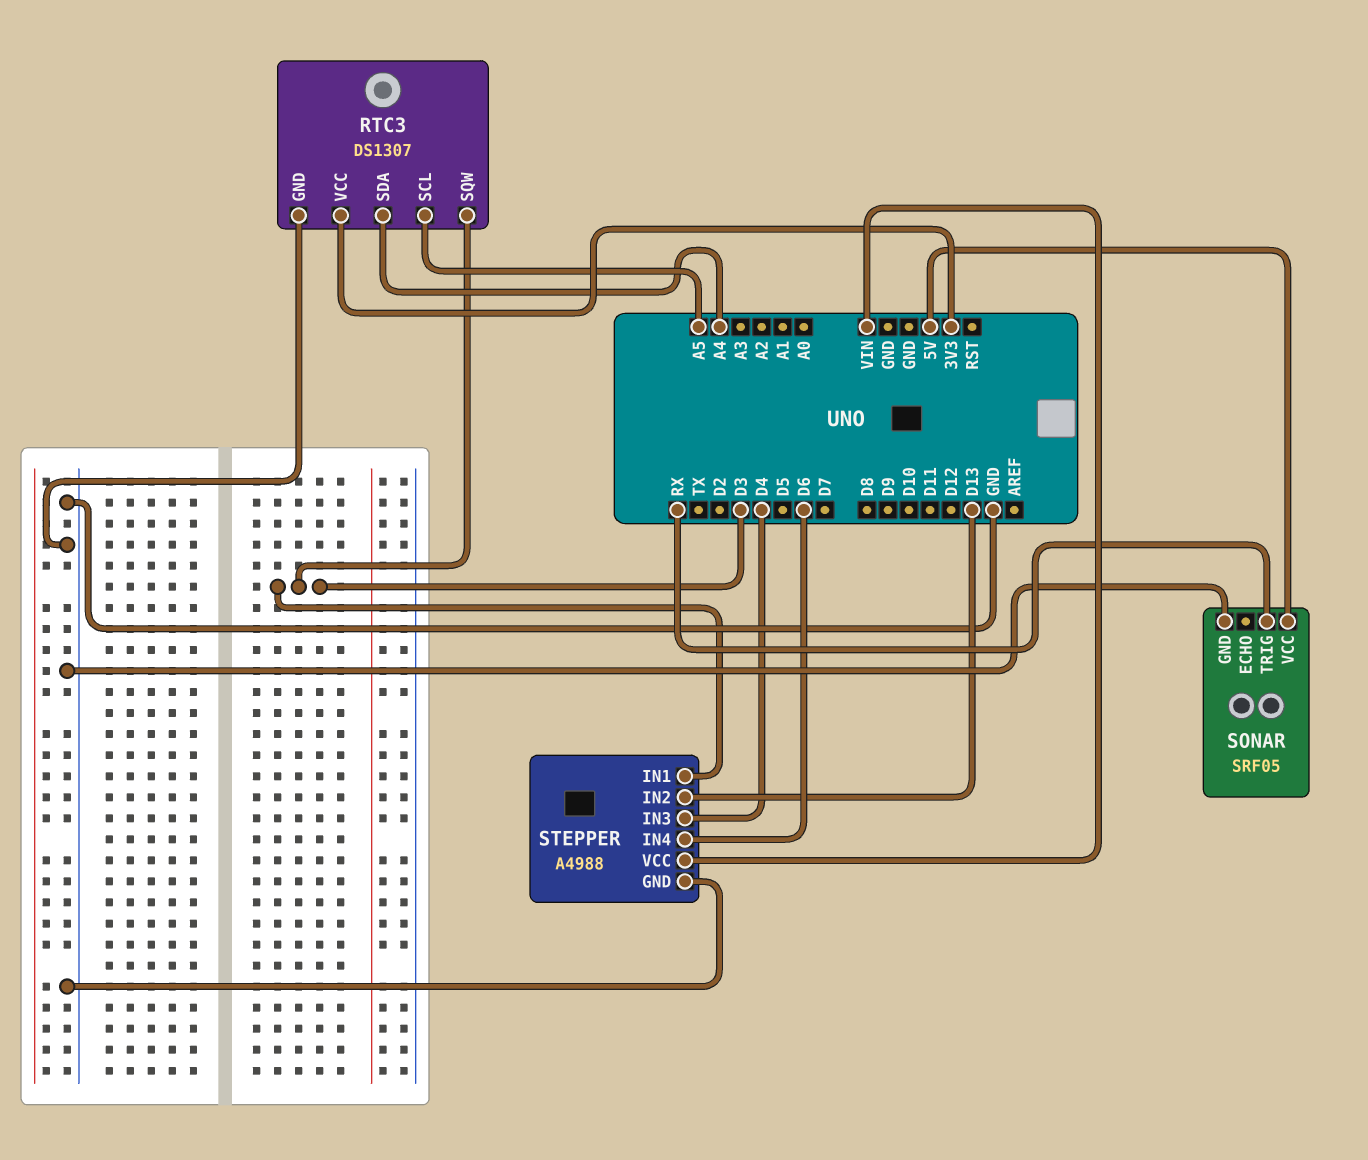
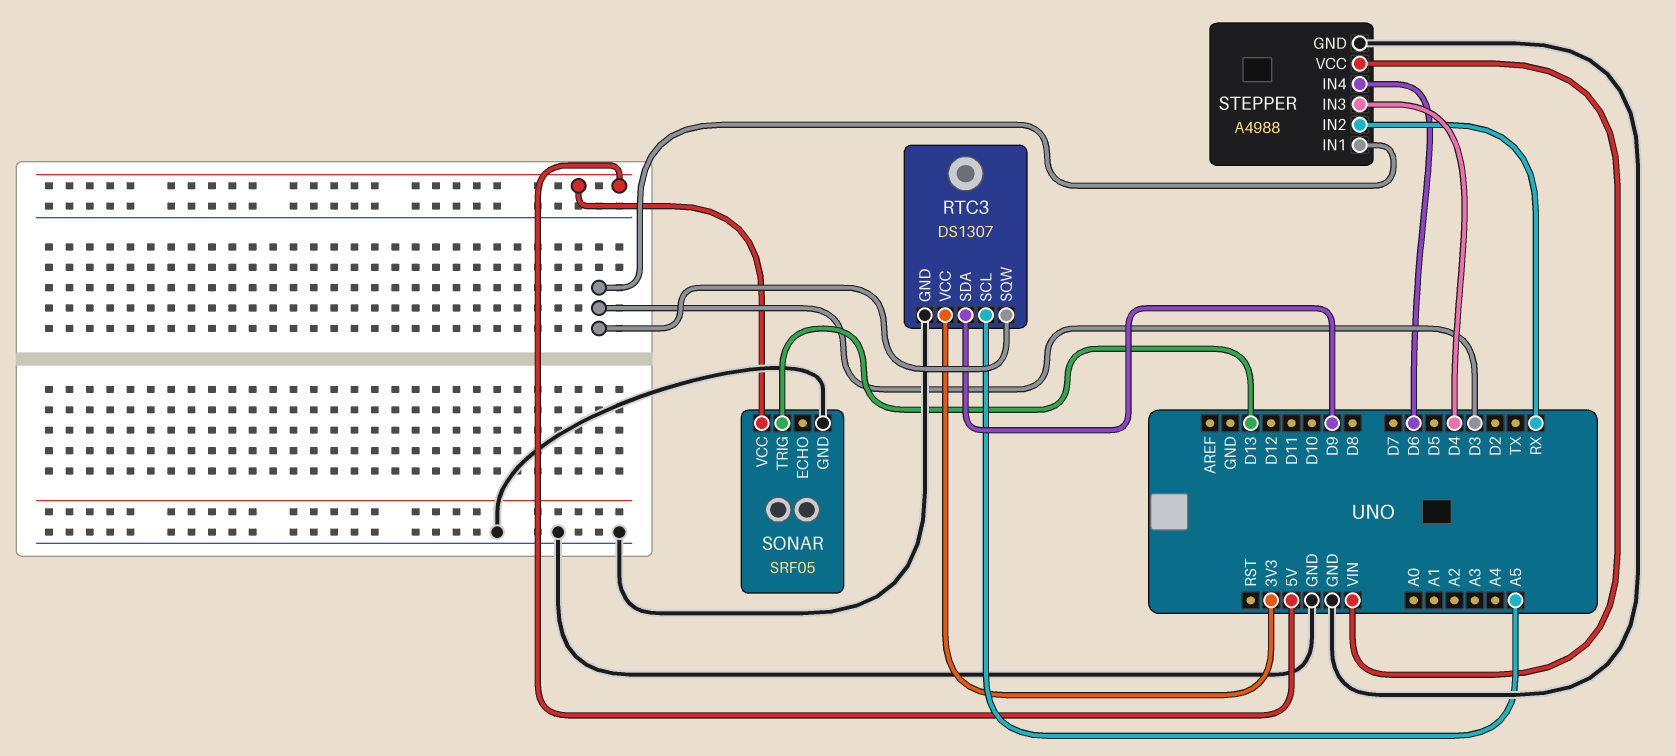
RTC3 pin SDA: A4 -> D9
SONAR pin TRIG: RX -> D13
STEPPER pin IN2: D13 -> RX

